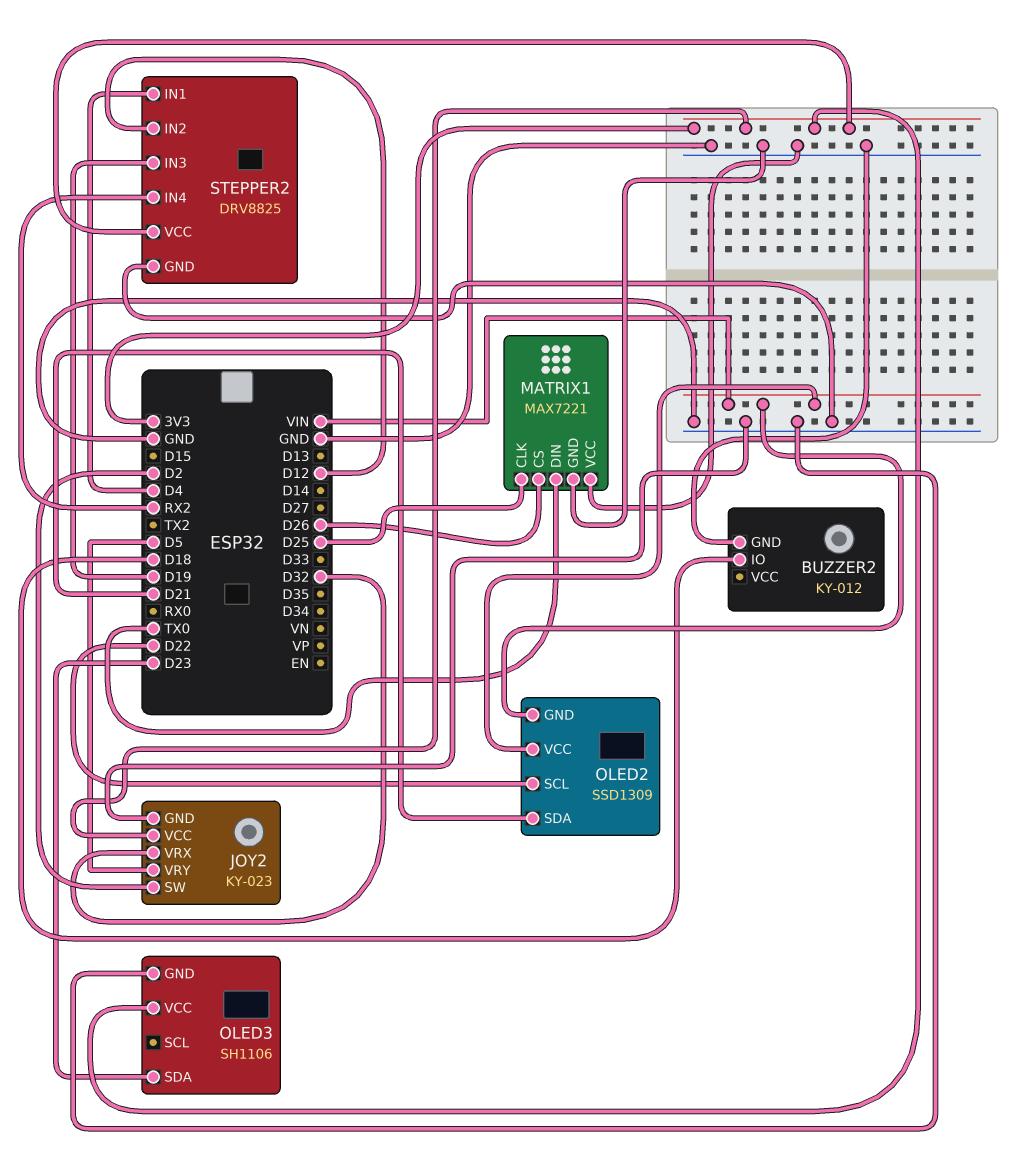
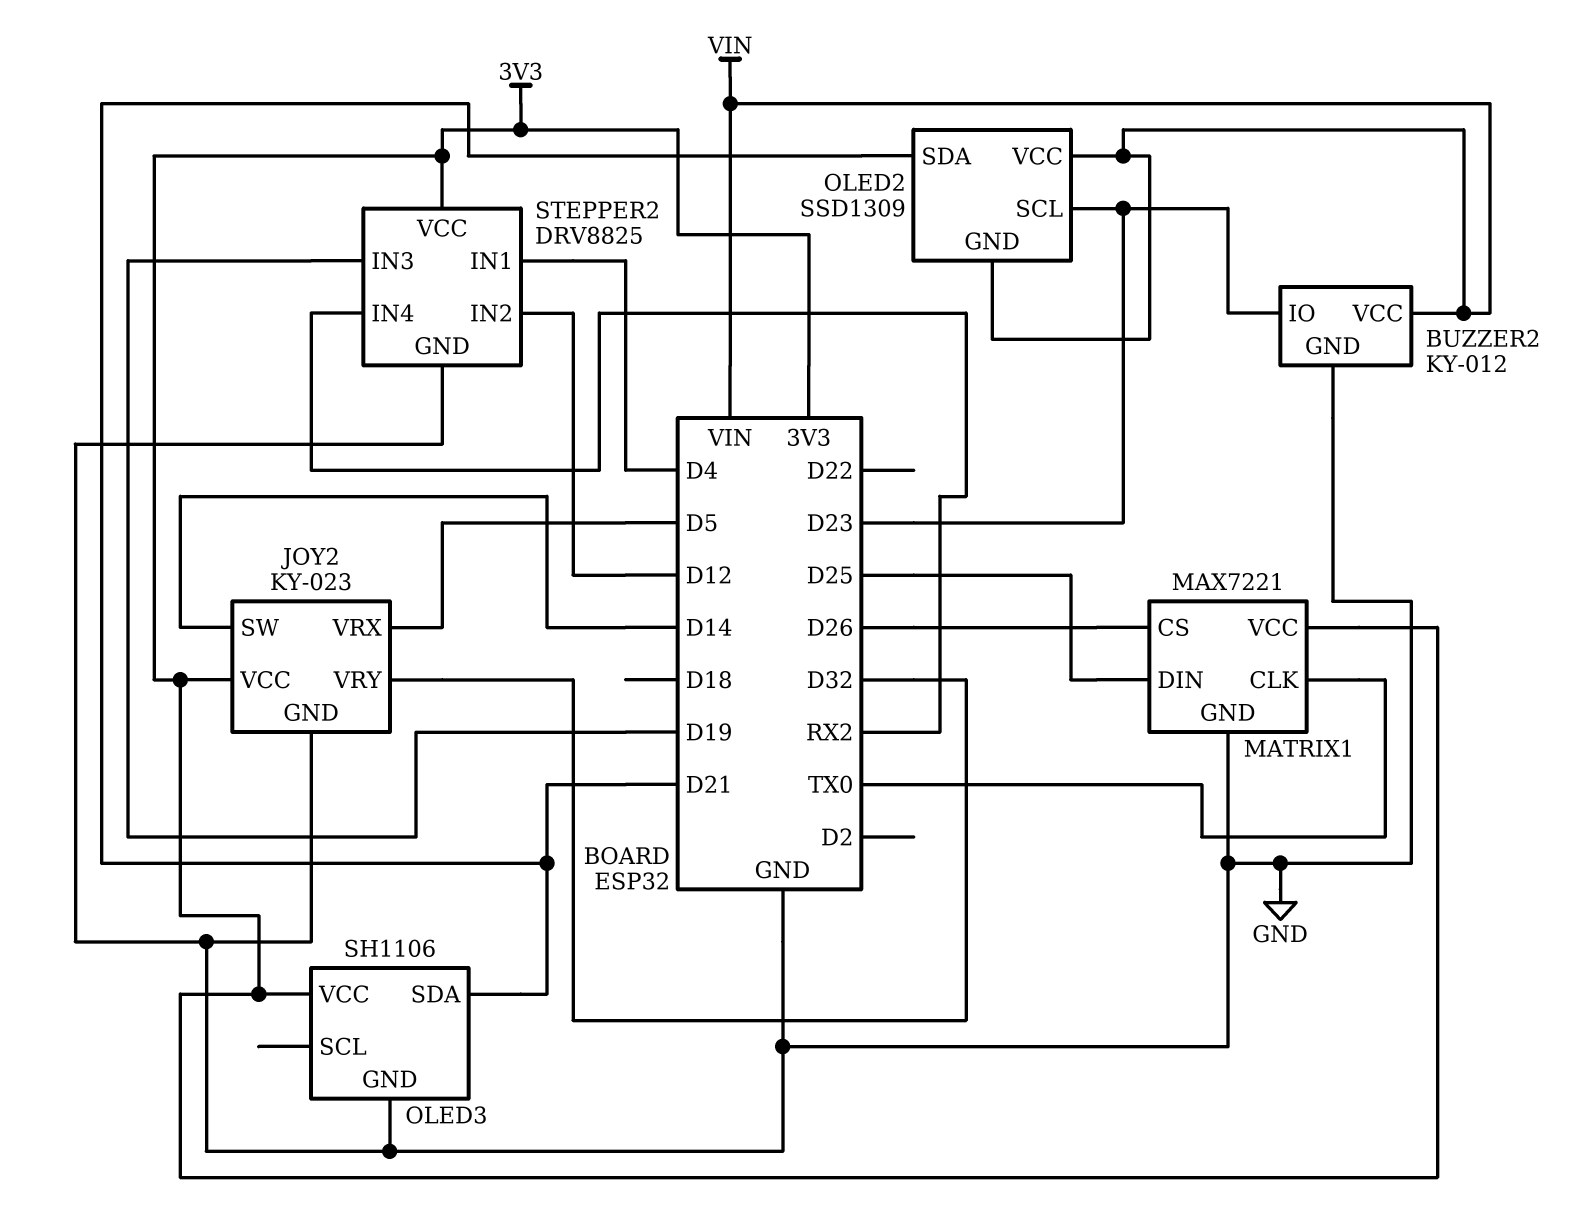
BUZZER2 pin IO: D18 -> D23
BUZZER2 pin VCC: none -> VIN
JOY2 pin SW: D2 -> D14
JOY2 pin VRX: D32 -> D5
JOY2 pin VRY: D5 -> D32
MATRIX1 pin CLK: D25 -> TX0
MATRIX1 pin DIN: TX0 -> D25
MATRIX1 pin VCC: GND -> 3V3
OLED2 pin SCL: D22 -> D23
OLED3 pin SDA: D23 -> D21

